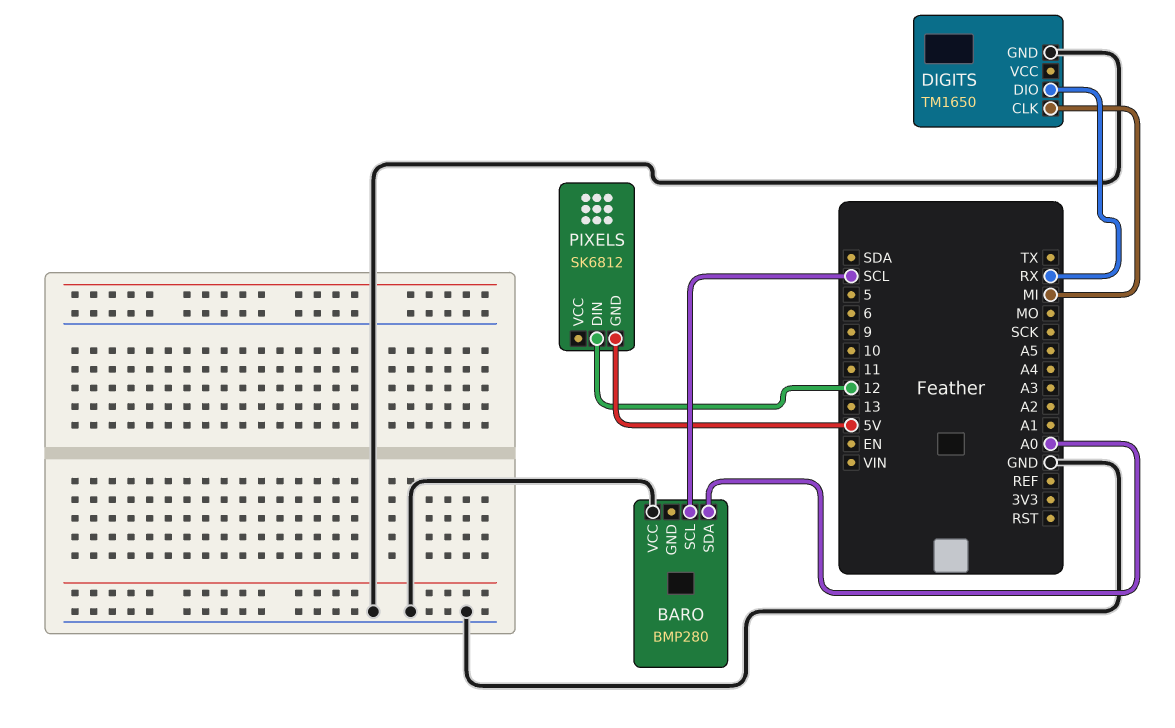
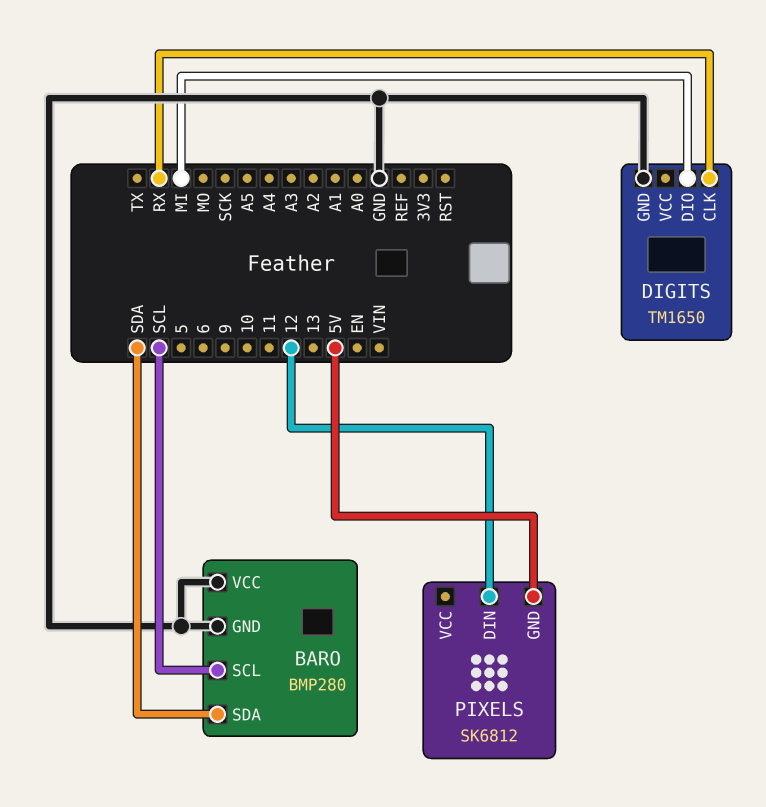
BARO pin GND: none -> GND
BARO pin SDA: A0 -> SDA
DIGITS pin CLK: MI -> RX
DIGITS pin DIO: RX -> MI

